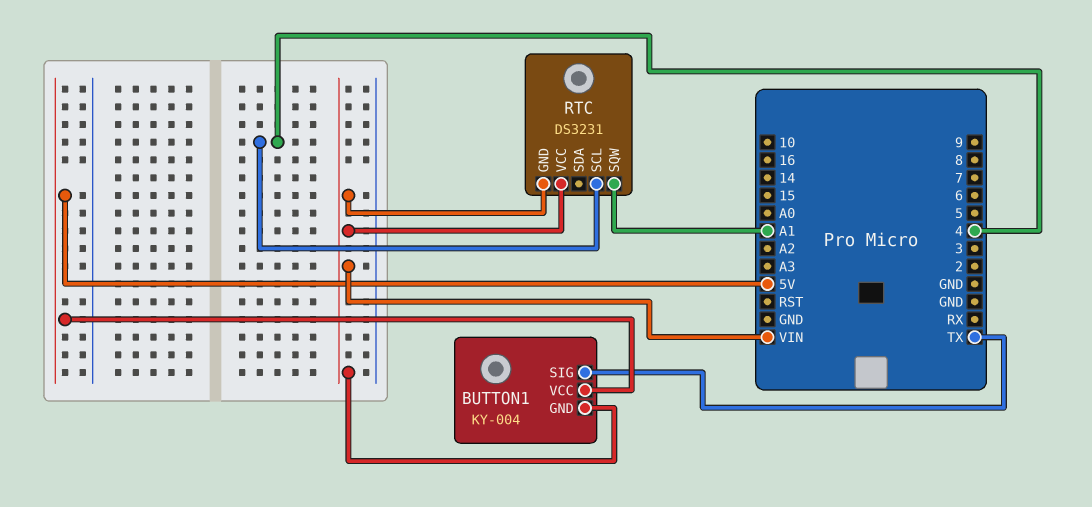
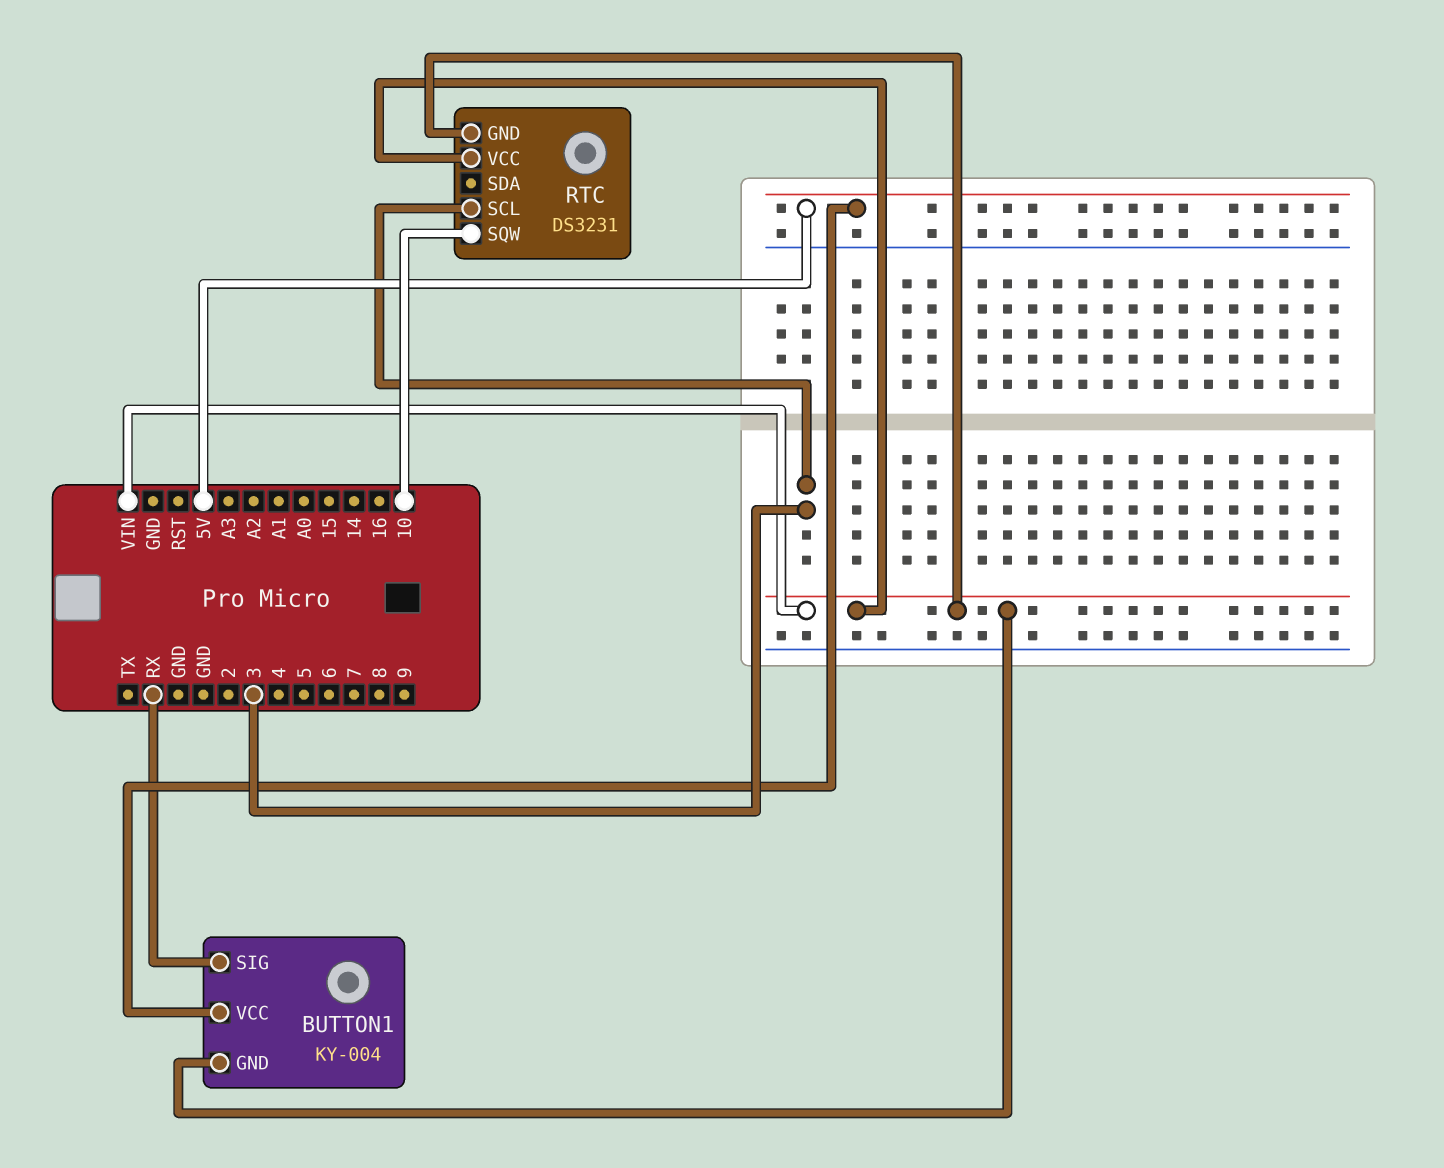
BUTTON1 pin SIG: TX -> RX
RTC pin SCL: 4 -> 3
RTC pin SQW: A1 -> 10

